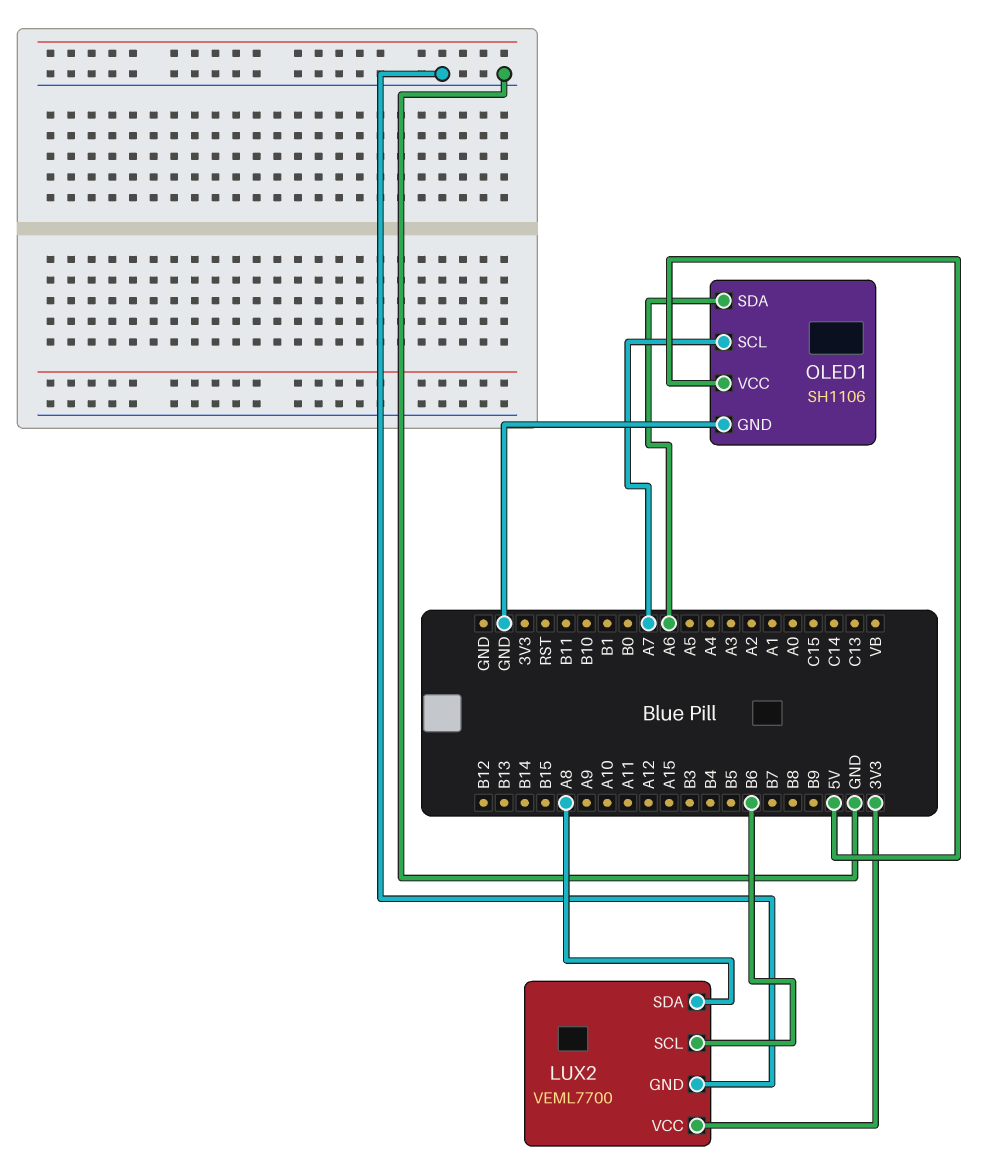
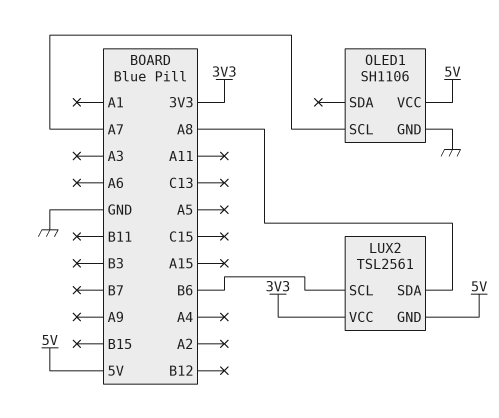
LUX2: VEML7700 -> TSL2561
LUX2 pin GND: GND -> 5V
OLED1 pin SDA: A6 -> none

